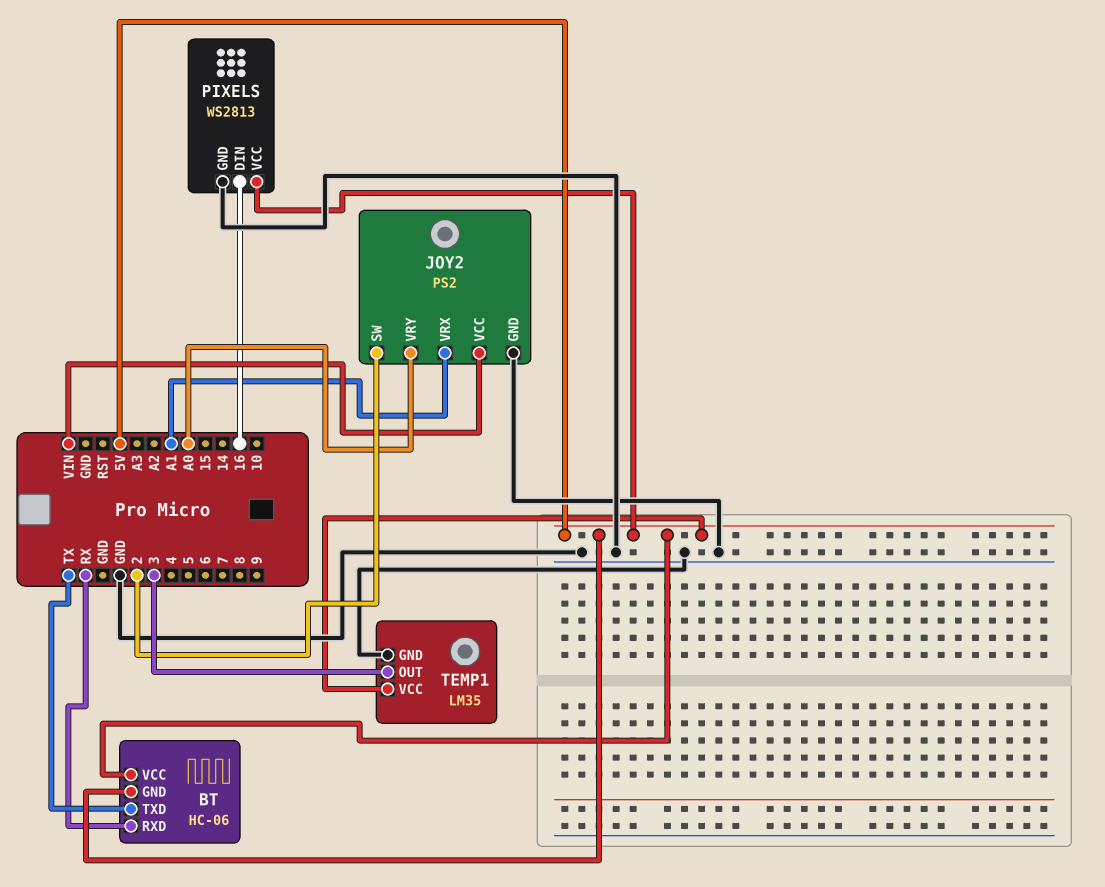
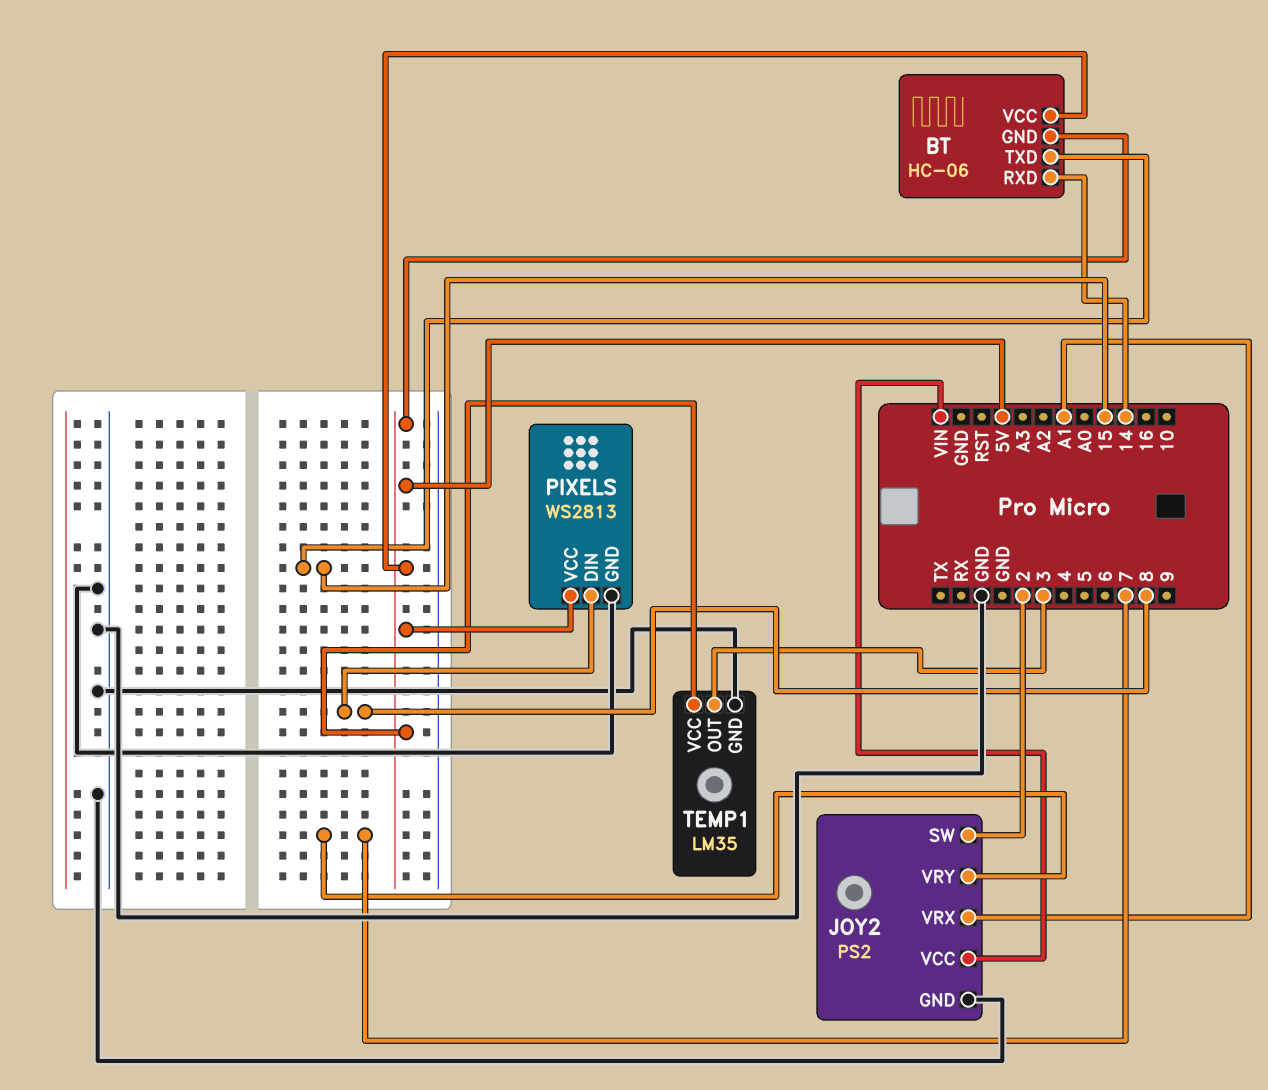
BT pin RXD: RX -> 14
BT pin TXD: TX -> 15
JOY2 pin VRY: A0 -> 7
PIXELS pin DIN: 16 -> 8

